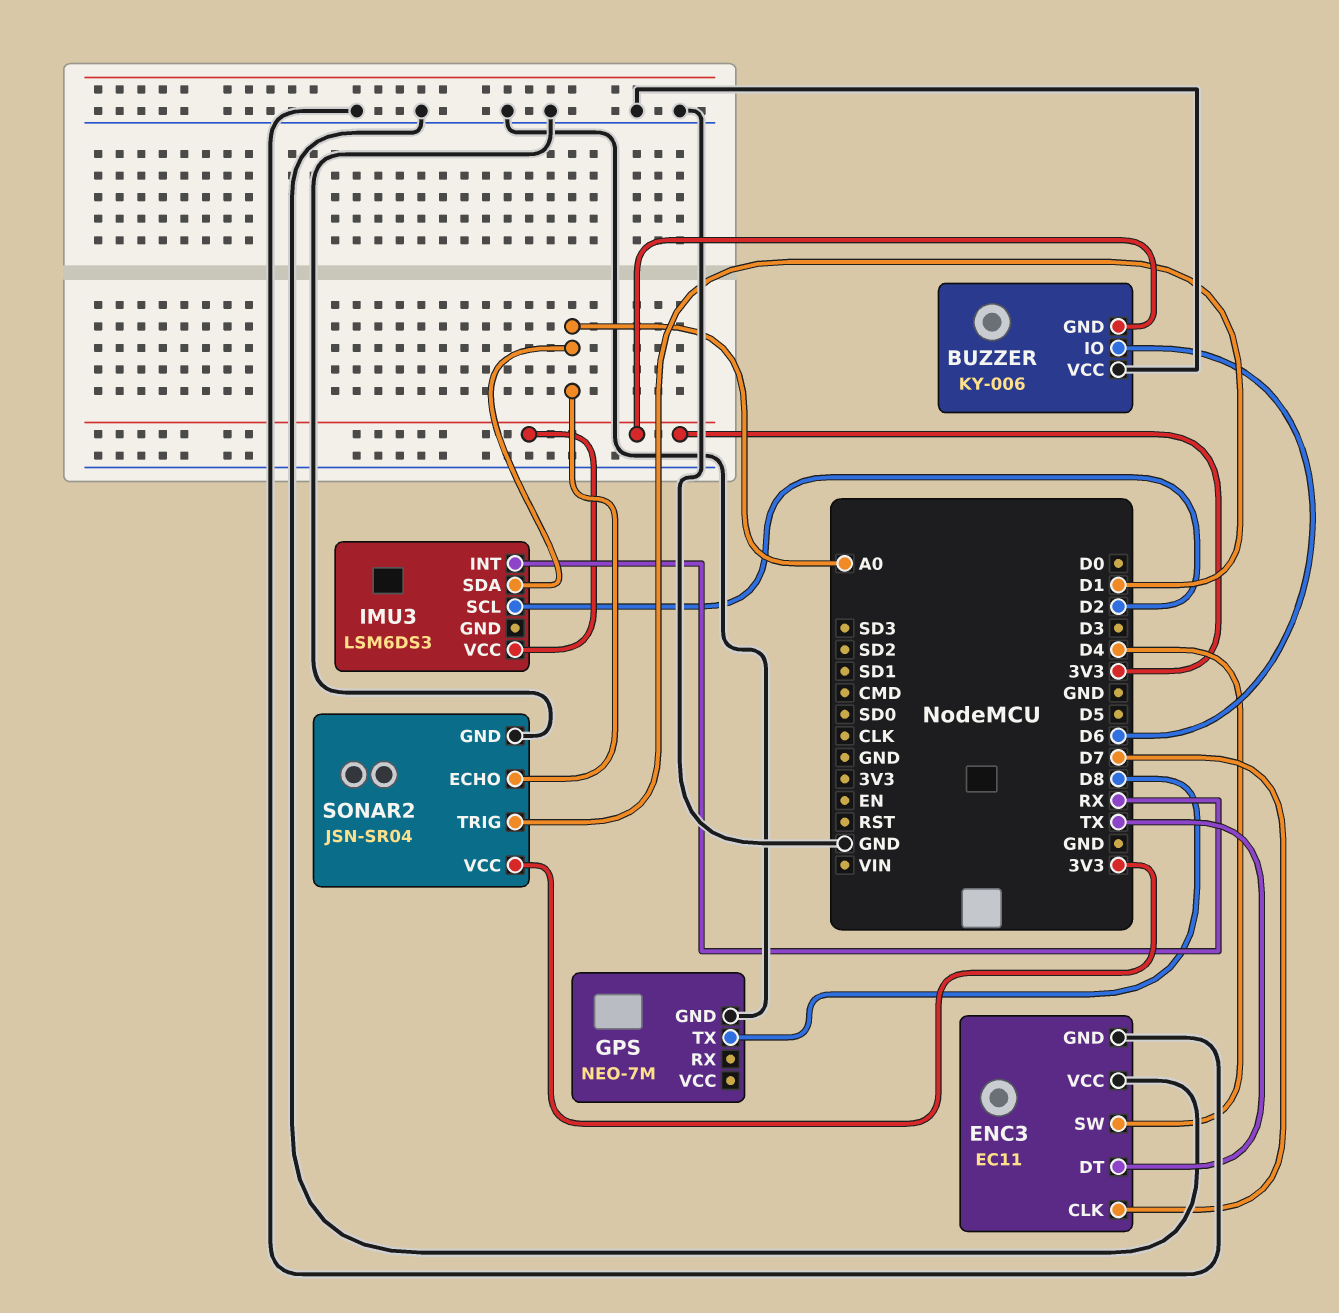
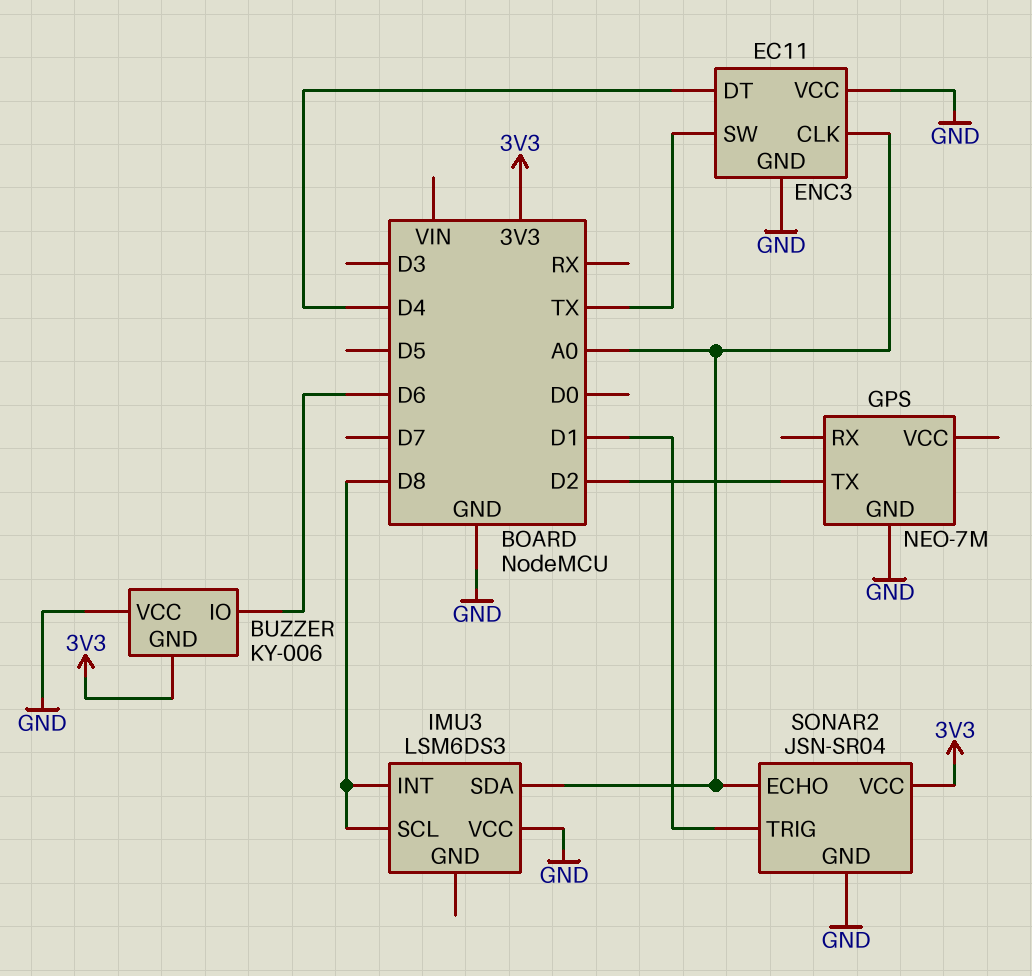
ENC3 pin CLK: D7 -> A0
ENC3 pin DT: TX -> D4
ENC3 pin SW: D4 -> TX
GPS pin TX: D8 -> D2
IMU3 pin INT: RX -> D8
IMU3 pin SCL: D2 -> D8
IMU3 pin VCC: 3V3 -> GND

